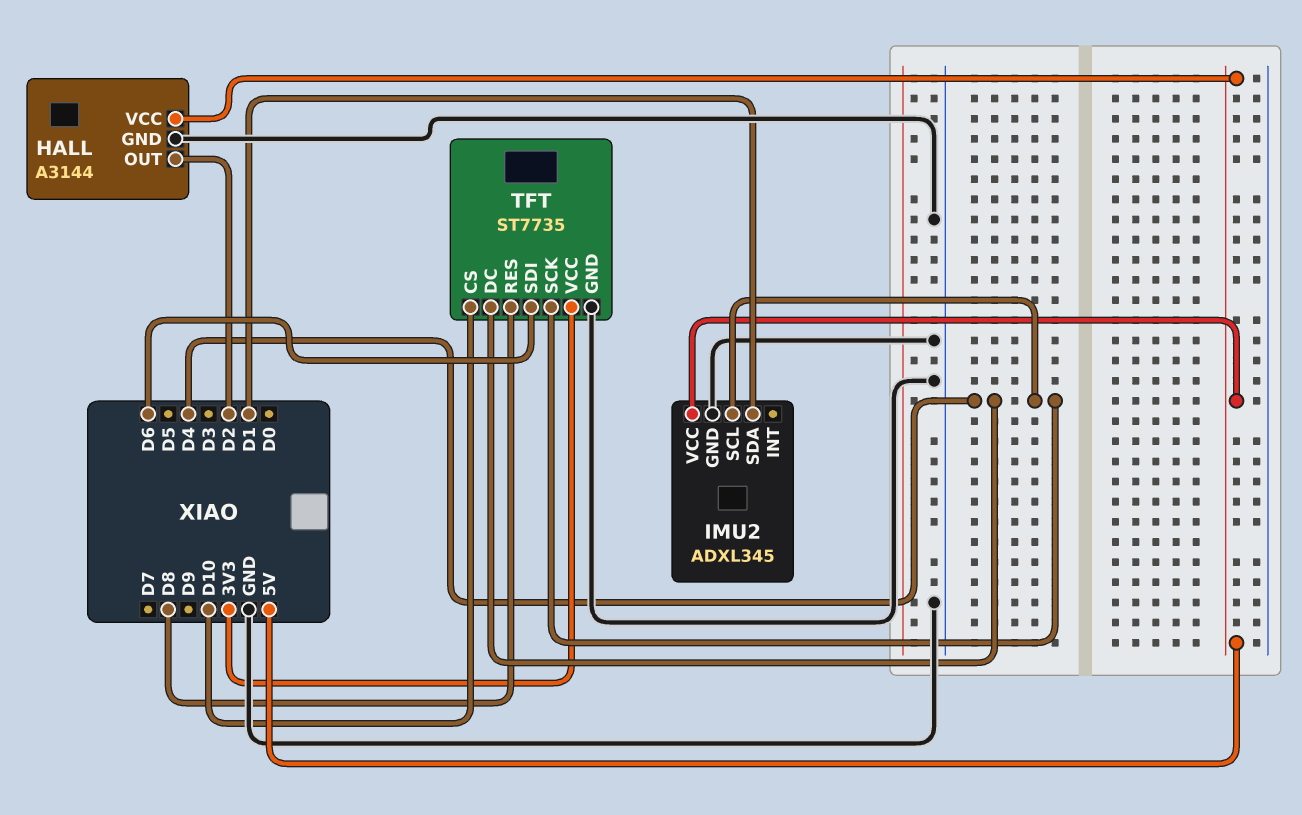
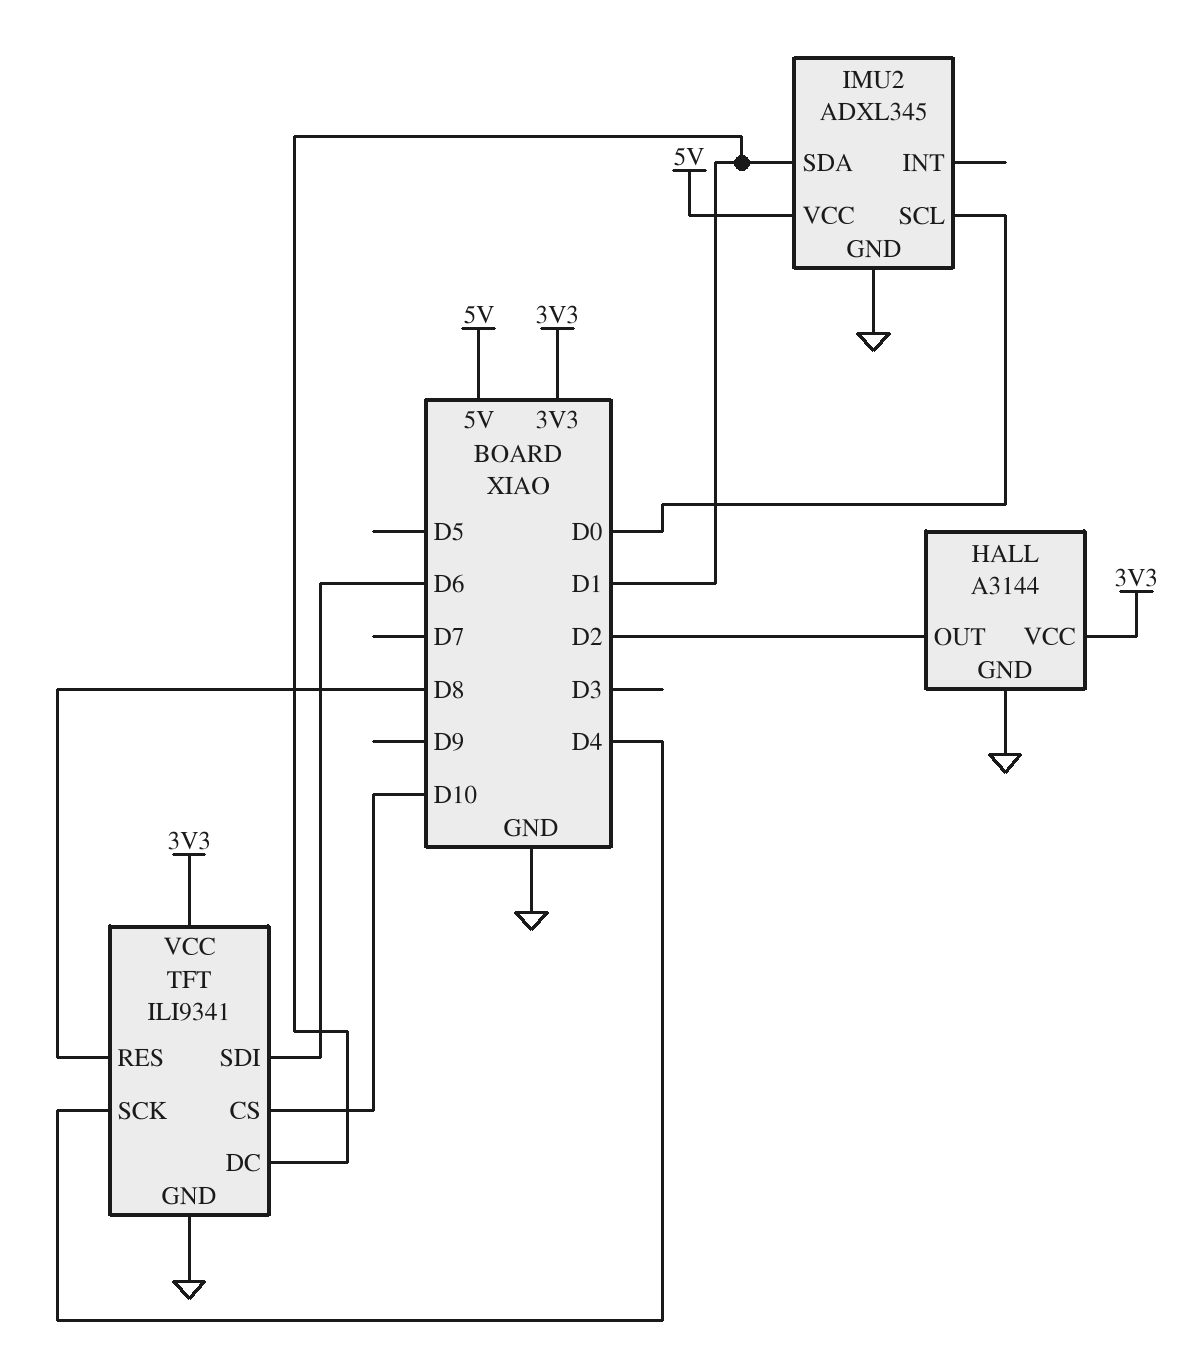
HALL pin VCC: 5V -> 3V3
IMU2 pin SCL: D4 -> D0
TFT: ST7735 -> ILI9341
TFT pin DC: D4 -> D1

